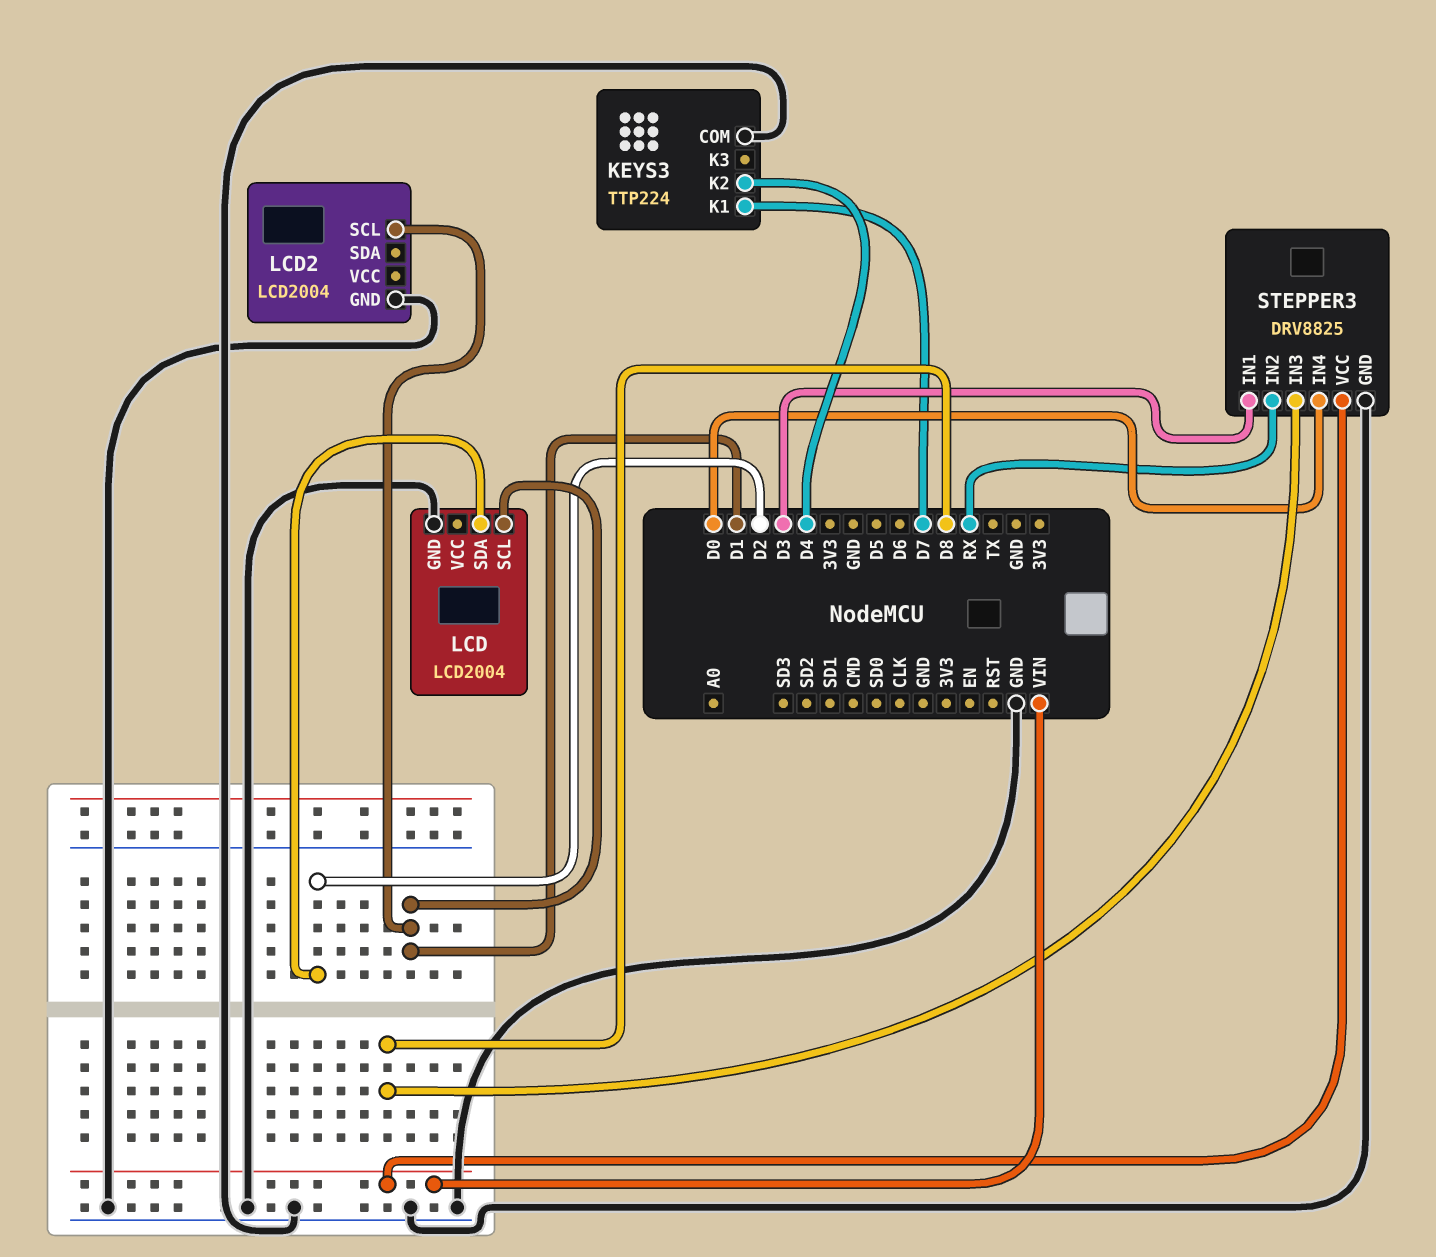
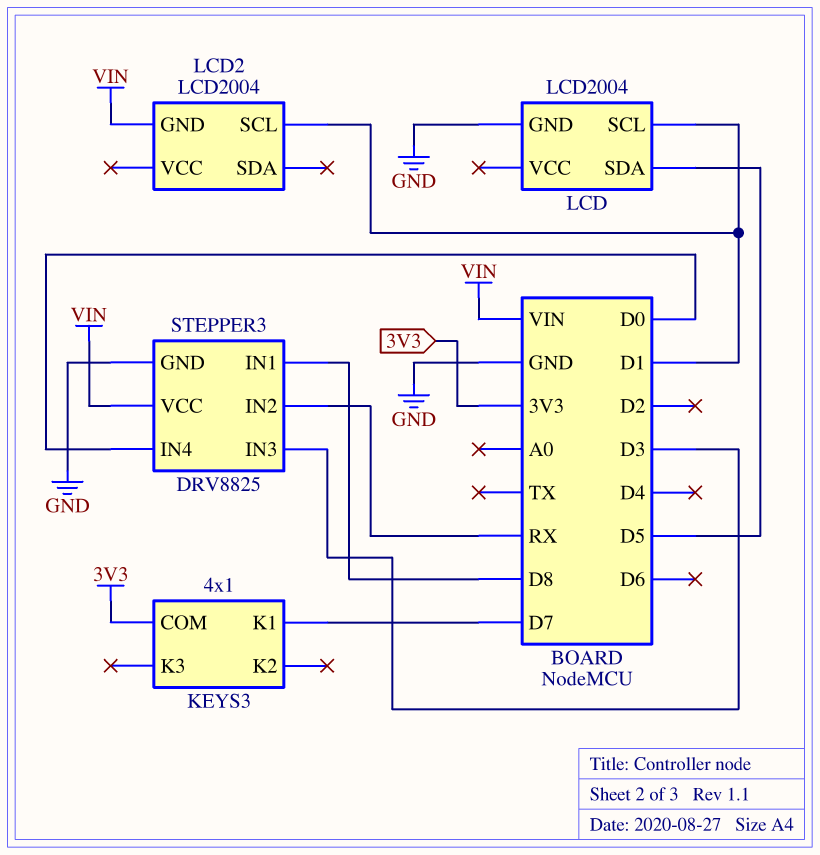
KEYS3: TTP224 -> 4x1
KEYS3 pin COM: GND -> 3V3
KEYS3 pin K2: D4 -> none
LCD pin SDA: D2 -> D5
LCD2 pin GND: GND -> VIN
STEPPER3 pin IN1: D3 -> D8
STEPPER3 pin IN3: D8 -> D3

